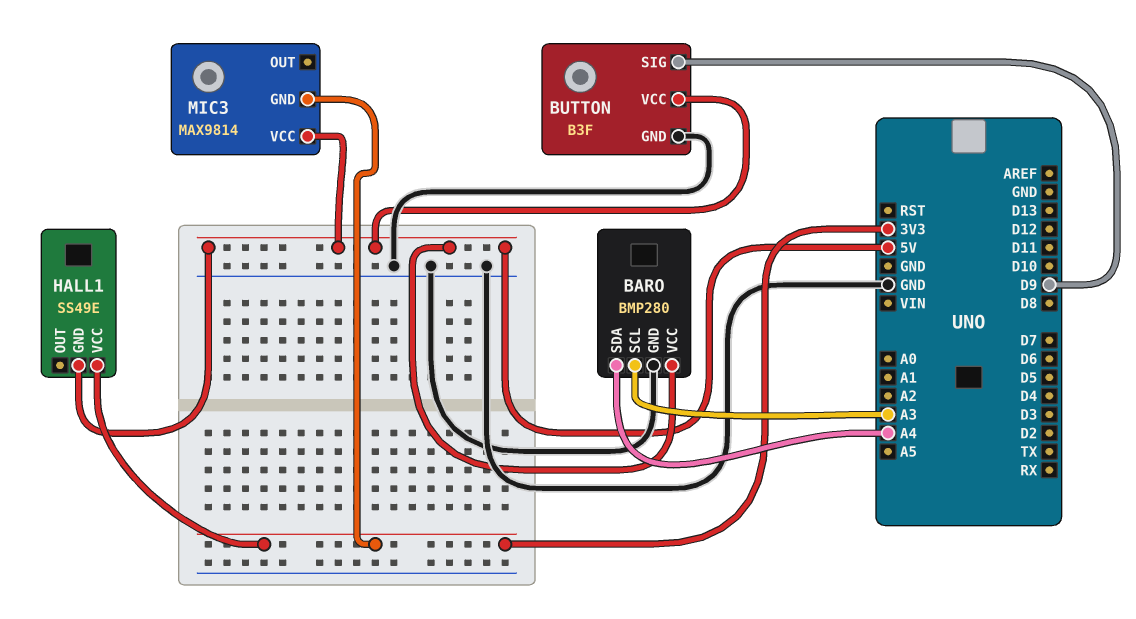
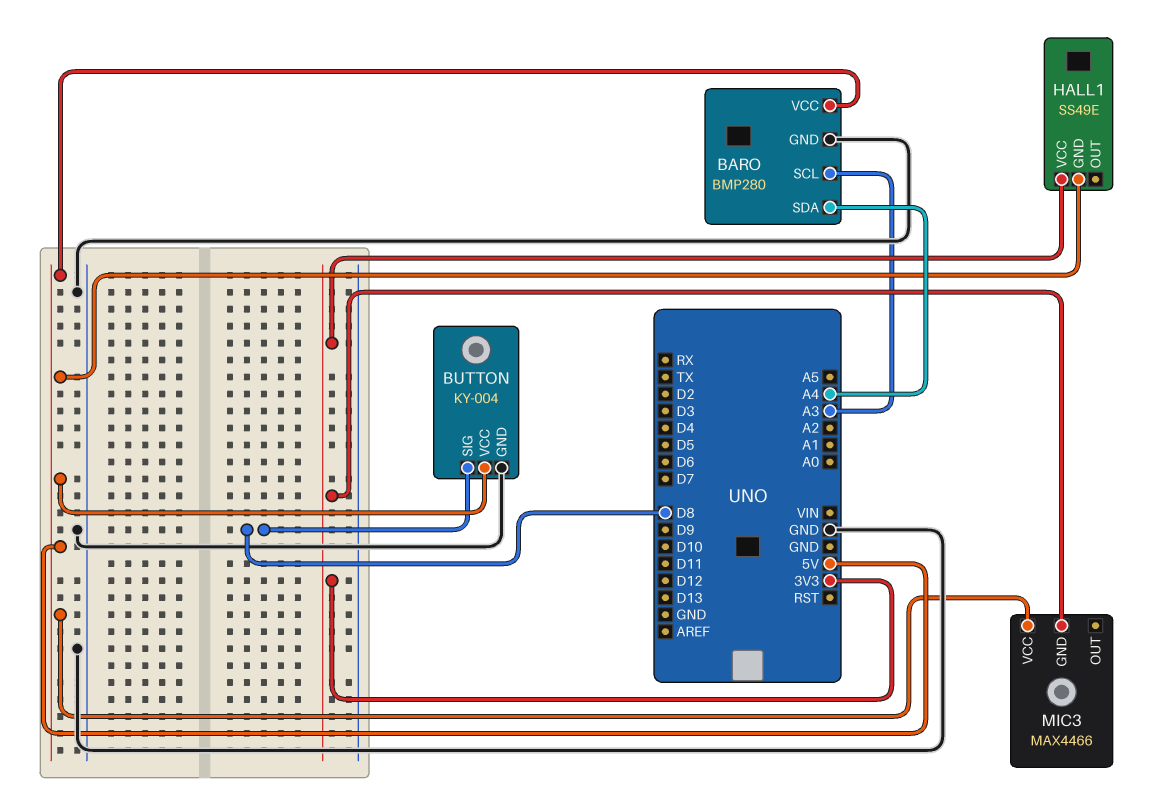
BUTTON: B3F -> KY-004
BUTTON pin SIG: D9 -> D8
MIC3: MAX9814 -> MAX4466

